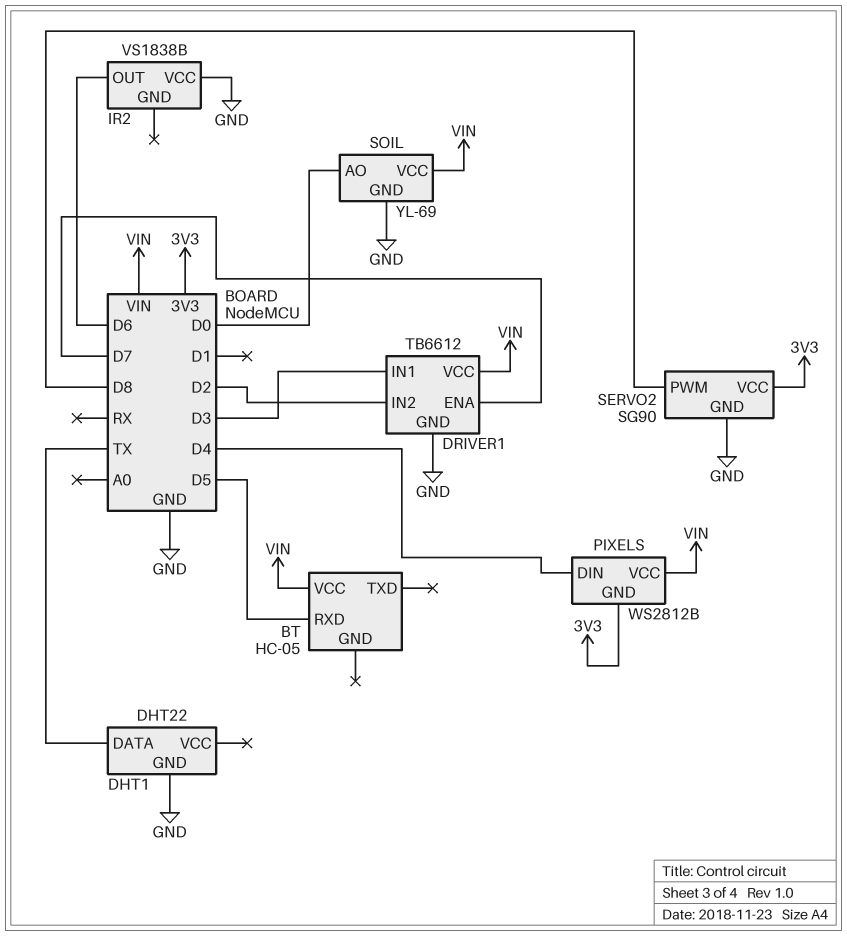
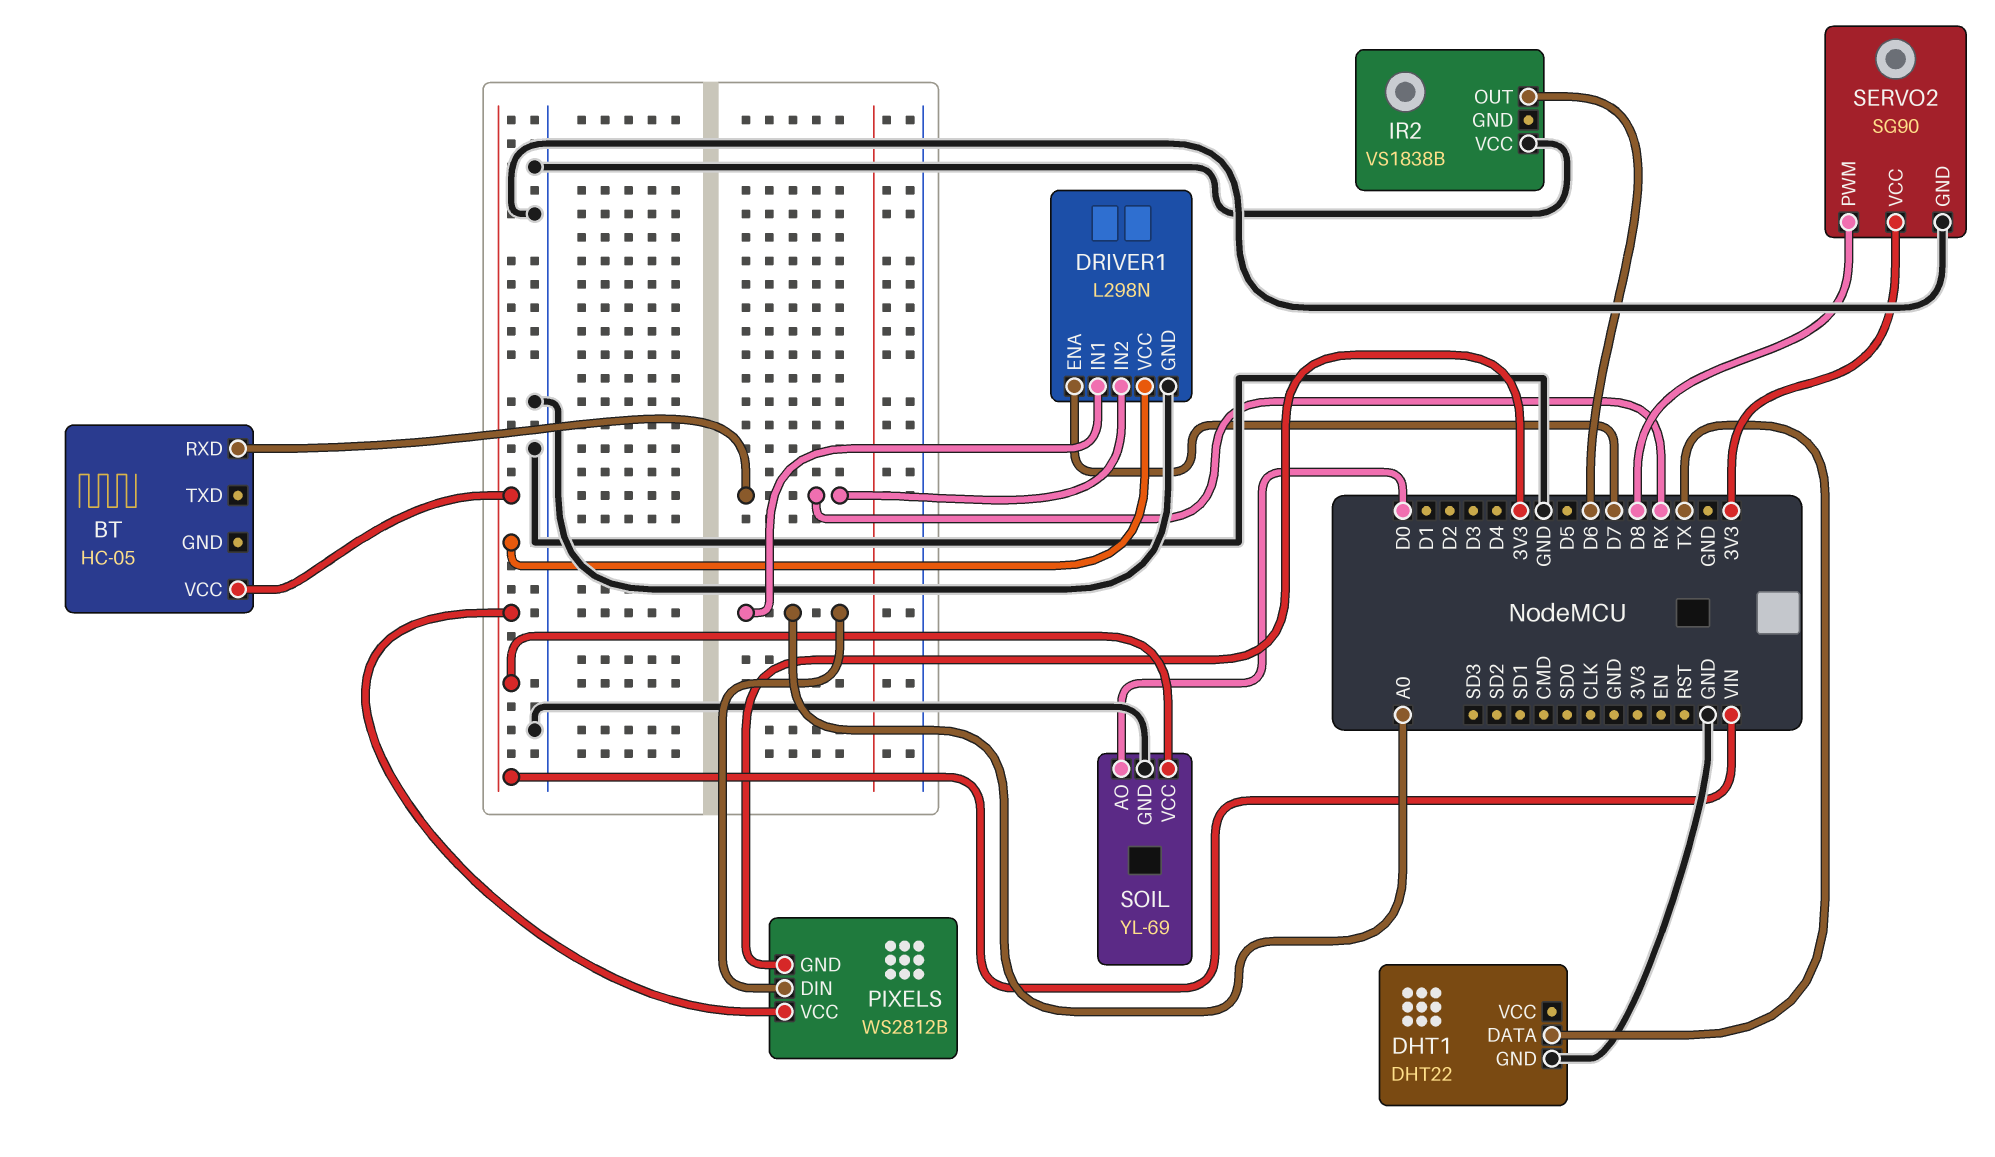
BT pin RXD: D5 -> RX
DRIVER1: TB6612 -> L298N
DRIVER1 pin IN1: D3 -> A0
DRIVER1 pin IN2: D2 -> RX
PIXELS pin DIN: D4 -> A0

